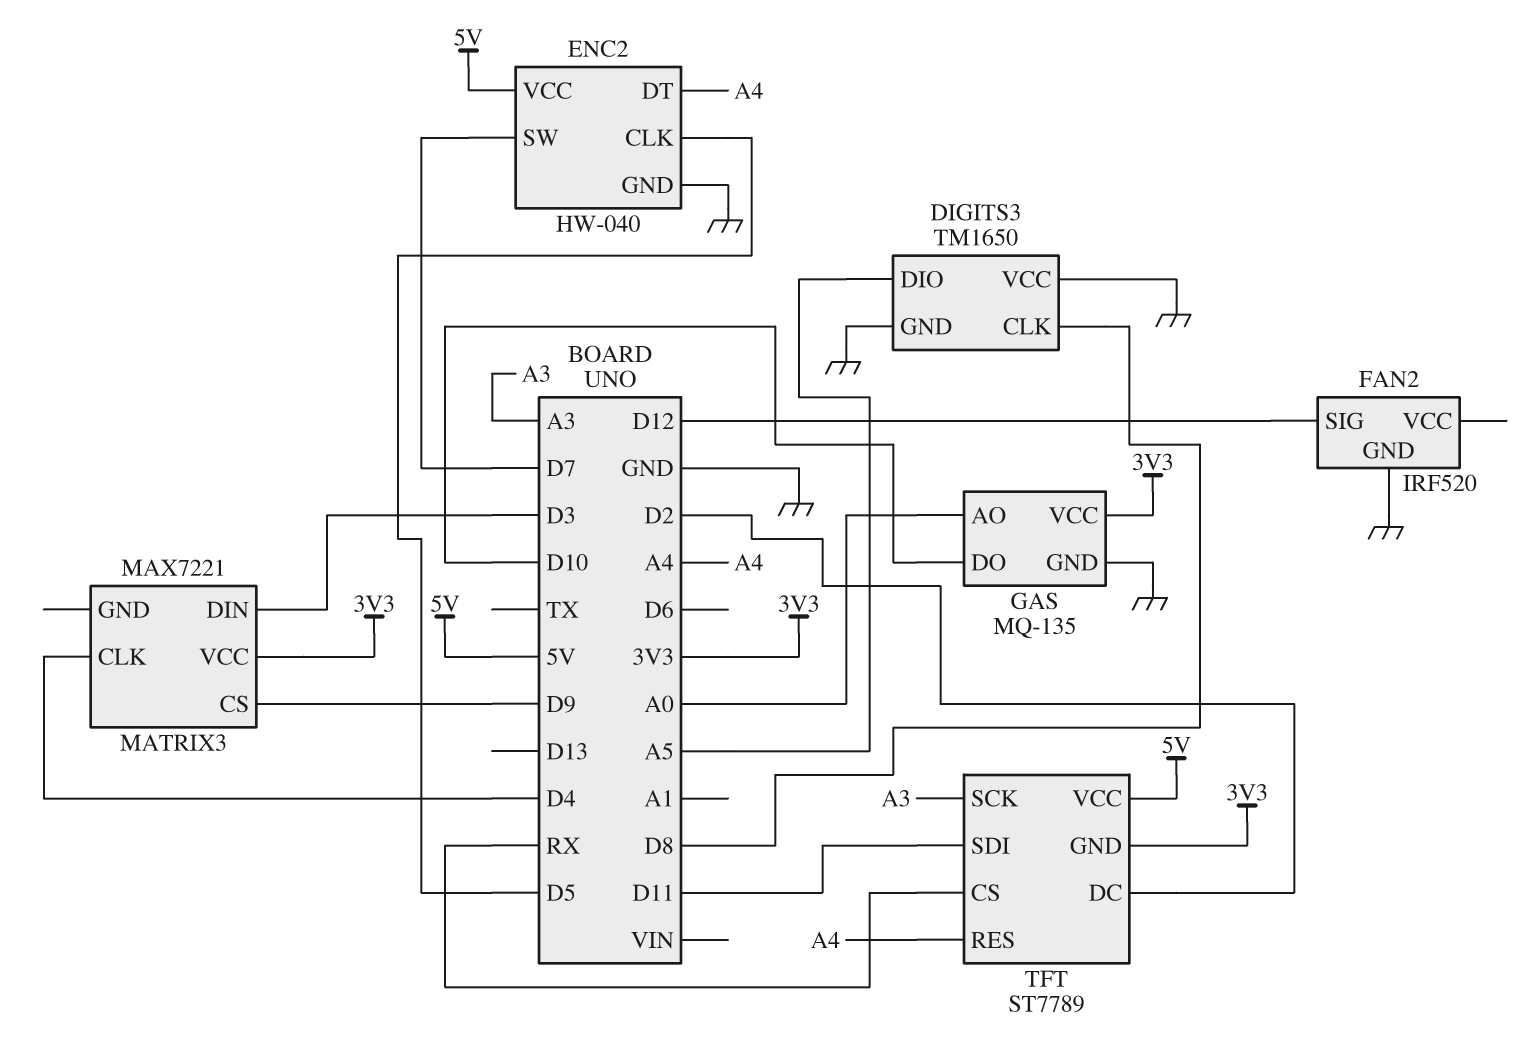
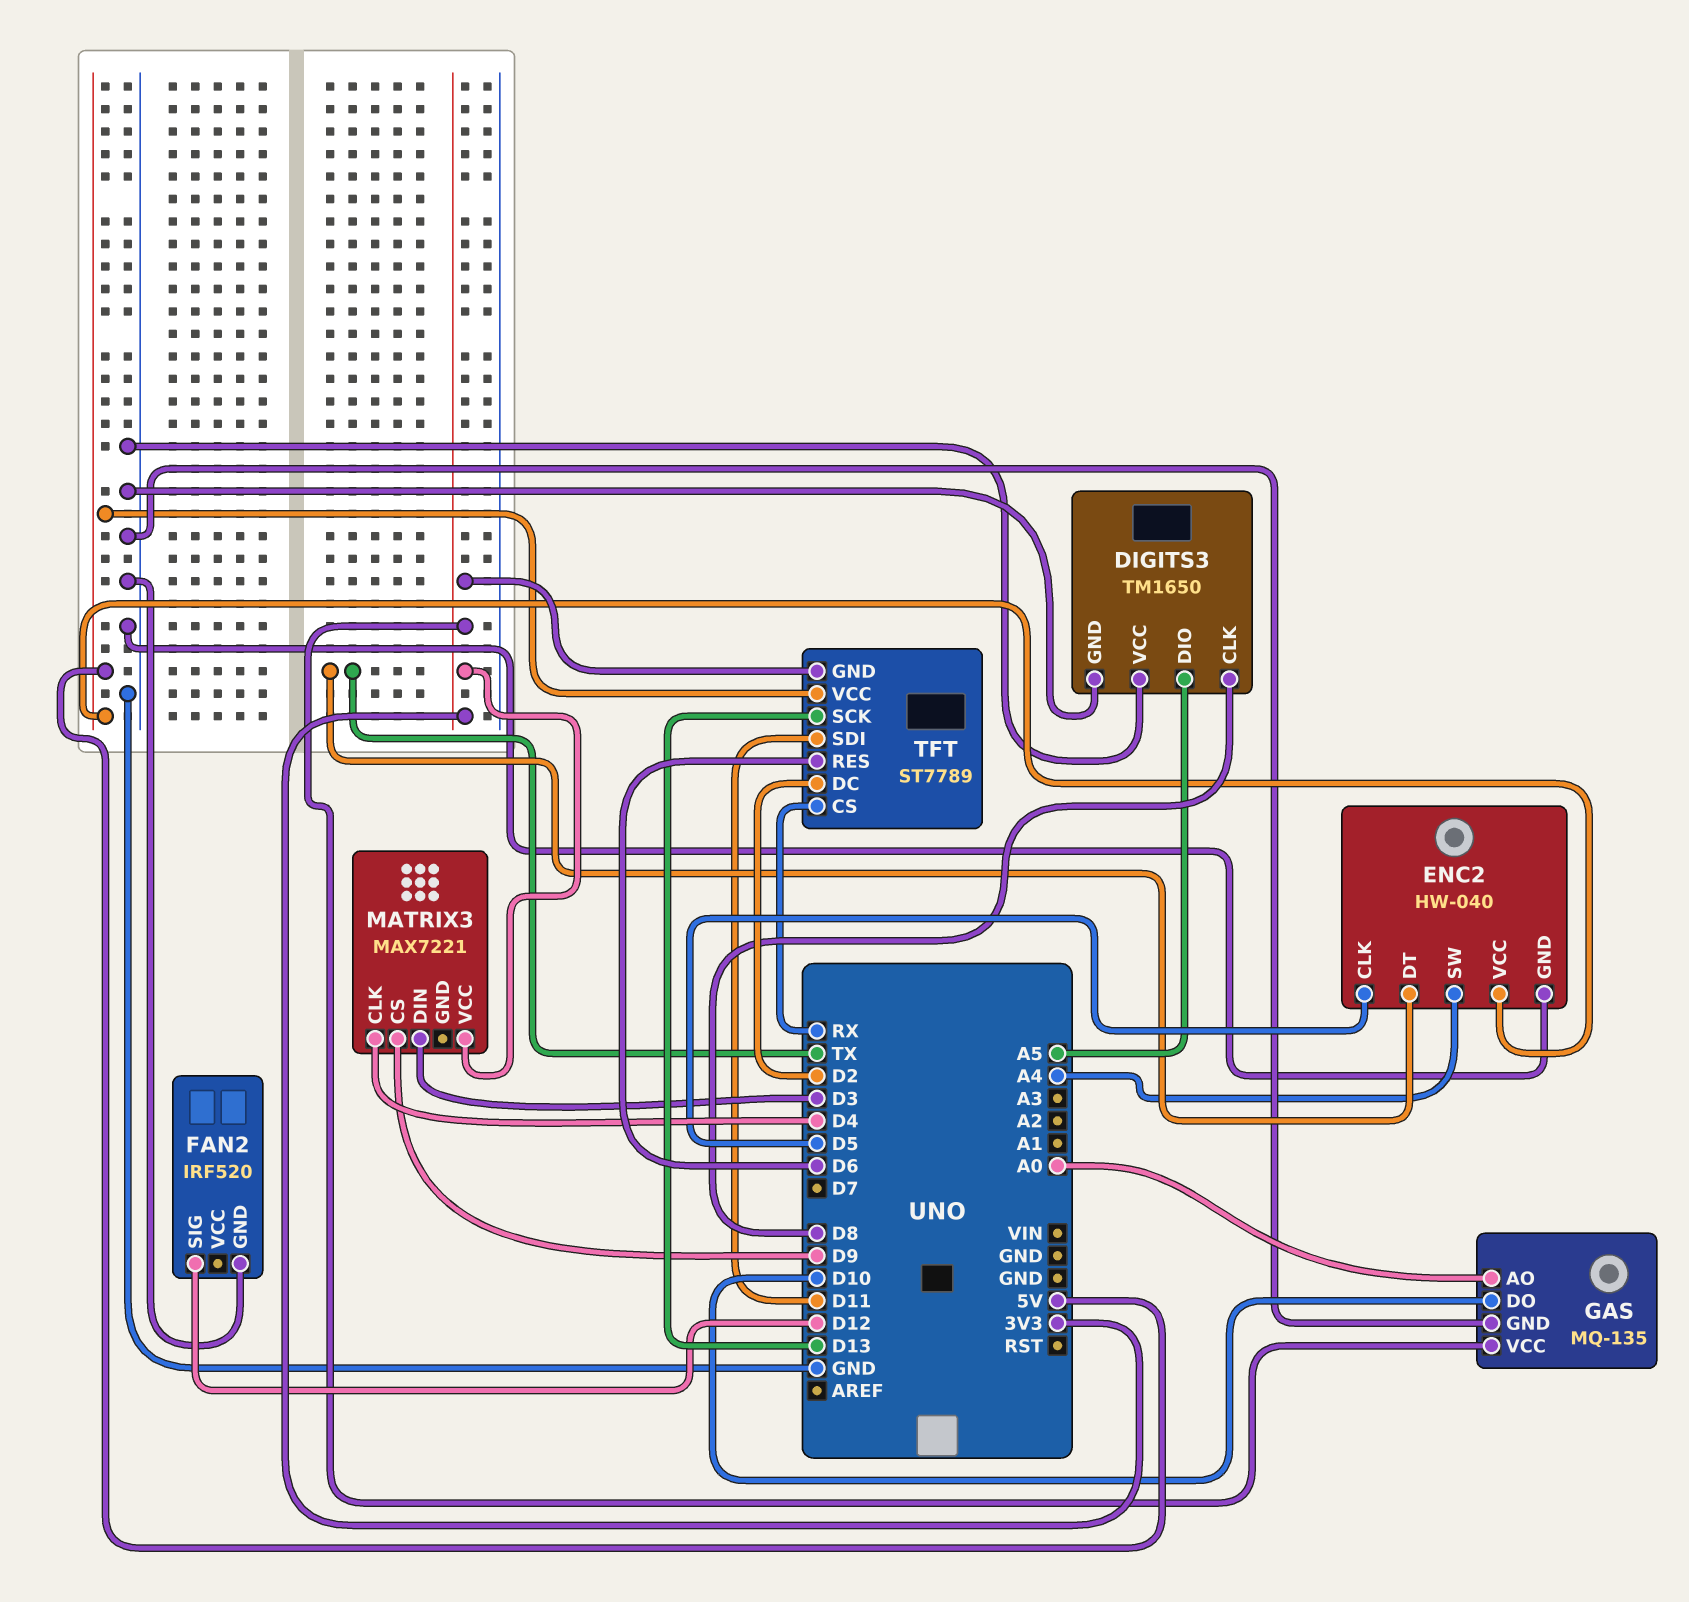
ENC2 pin DT: A4 -> TX
ENC2 pin SW: D7 -> A4
TFT pin RES: A4 -> D6
TFT pin SCK: A3 -> D13

